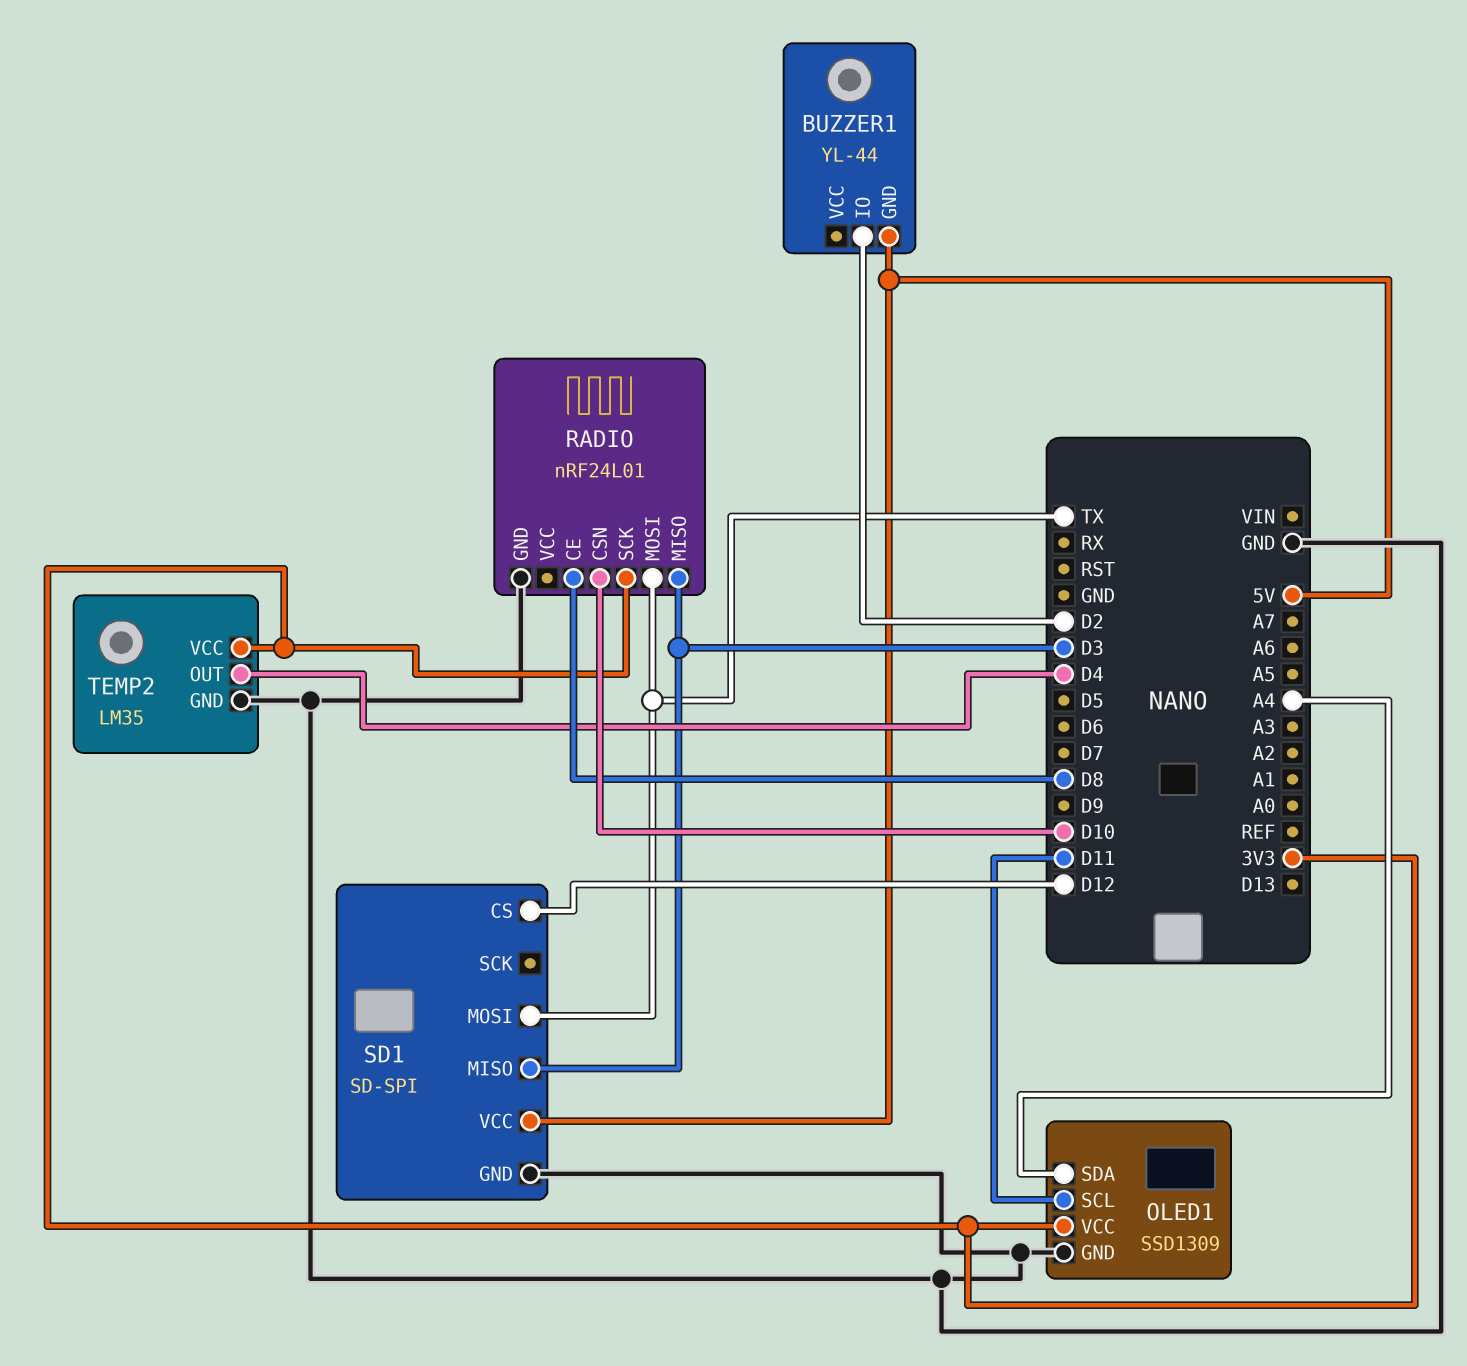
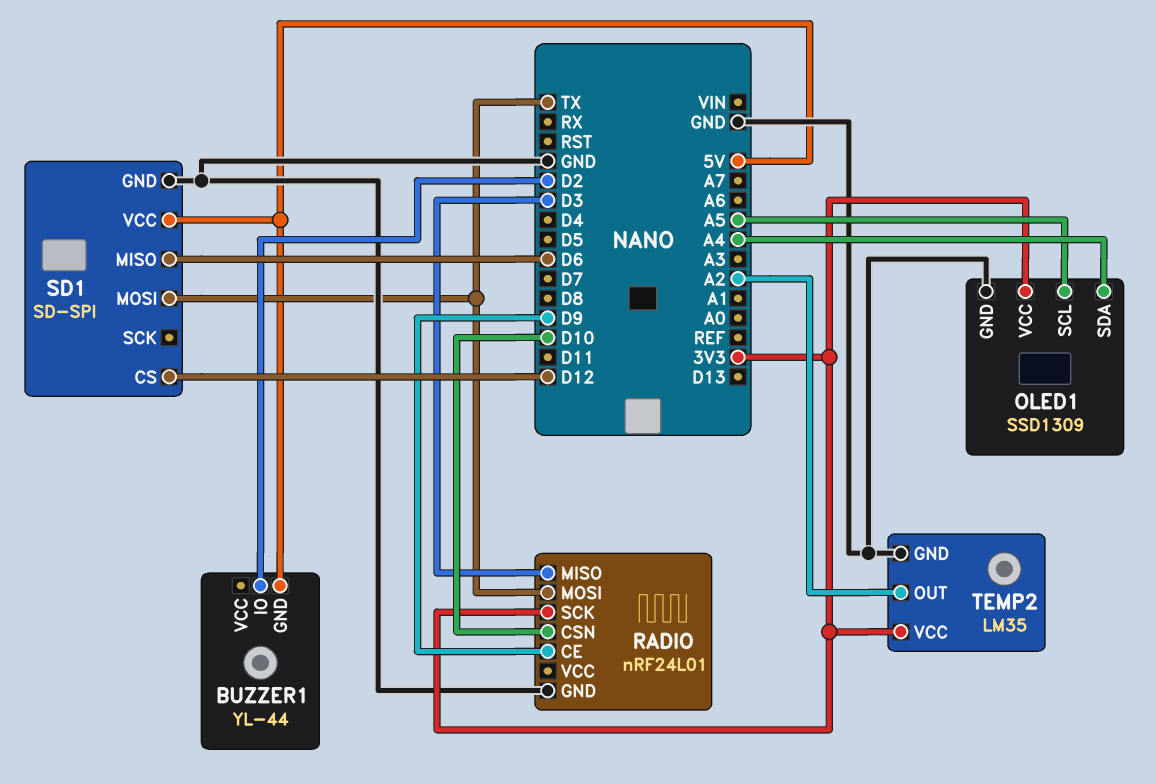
OLED1 pin SCL: D11 -> A5
RADIO pin CE: D8 -> D9
SD1 pin MISO: D3 -> D6
TEMP2 pin OUT: D4 -> A2

